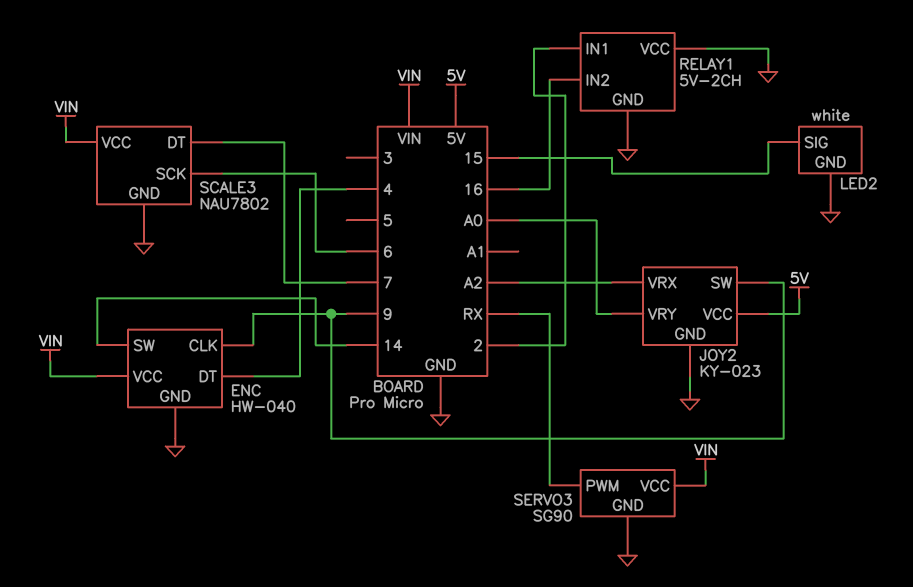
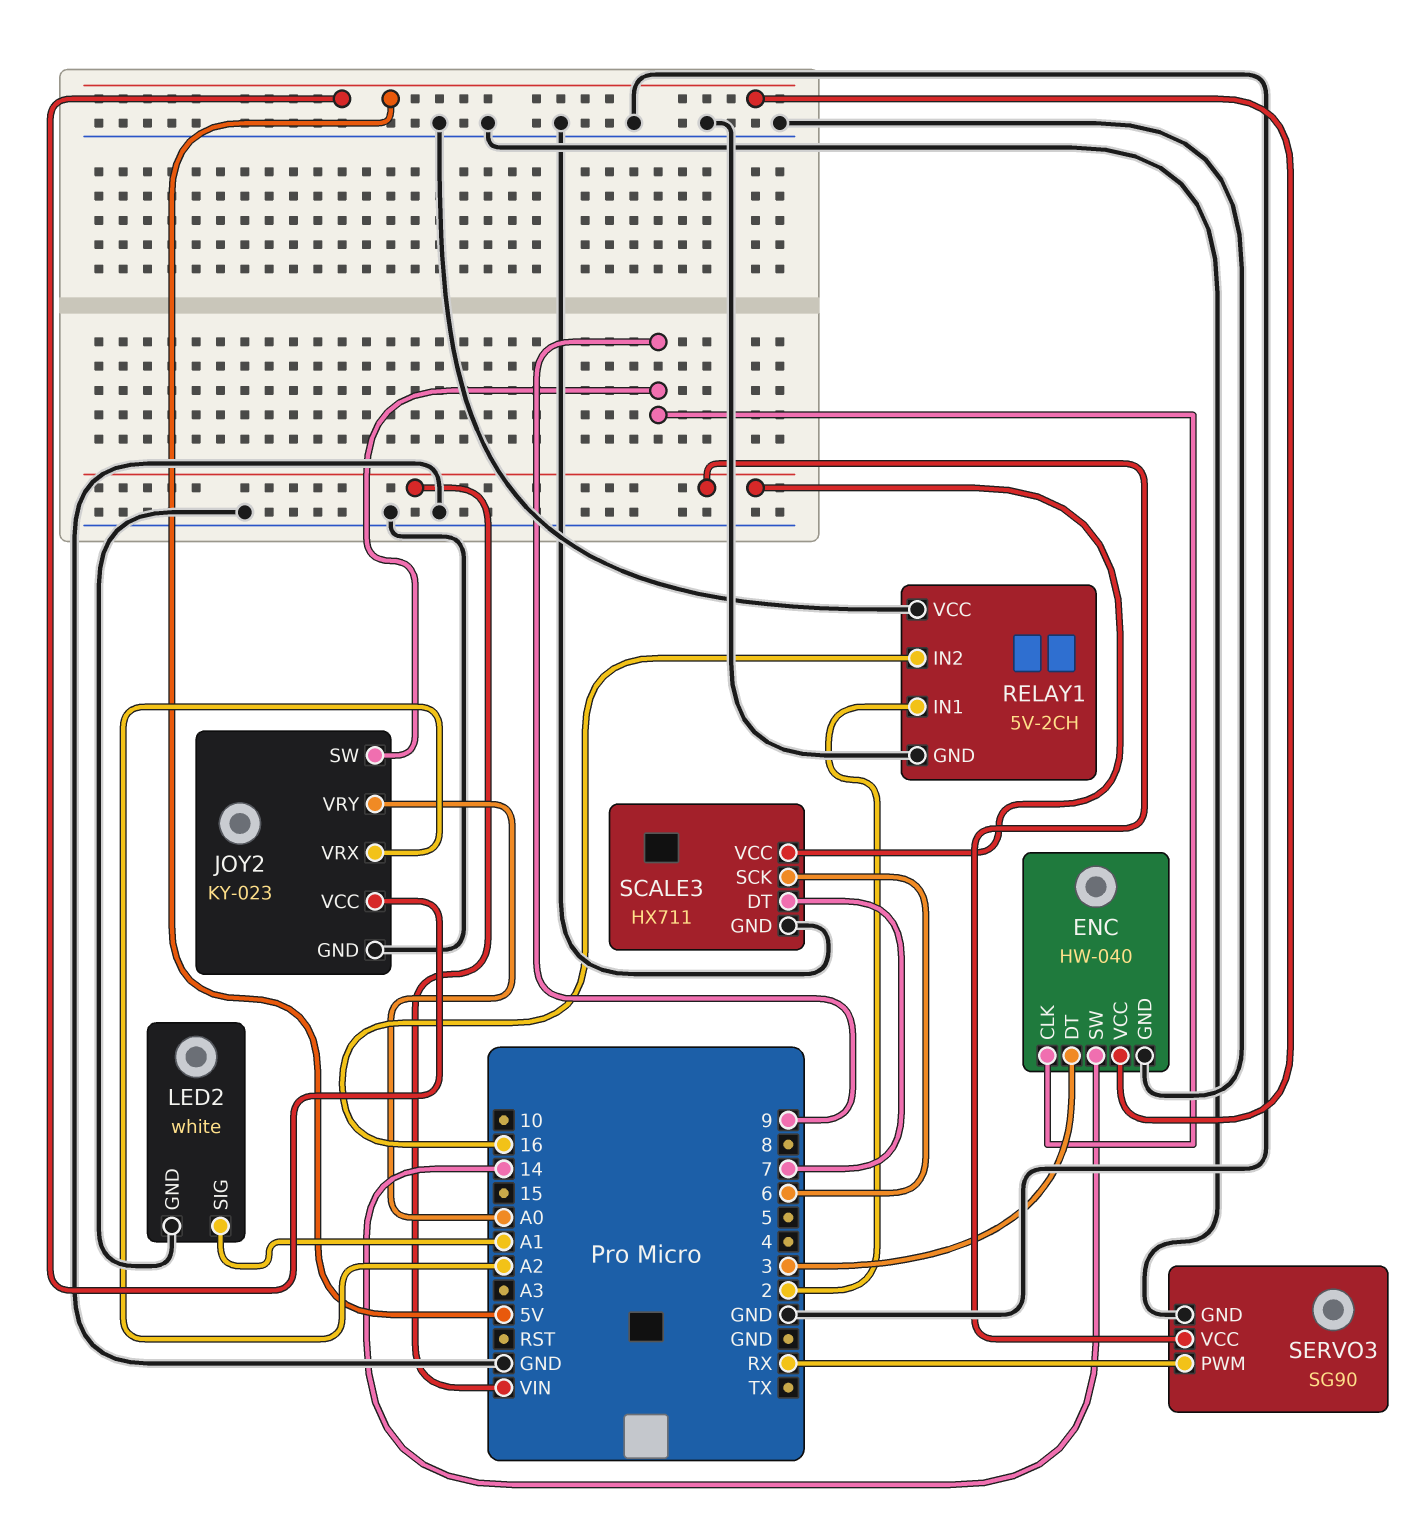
ENC pin DT: 4 -> 3
ENC pin VCC: VIN -> 5V
LED2 pin SIG: 15 -> A1
SCALE3: NAU7802 -> HX711

